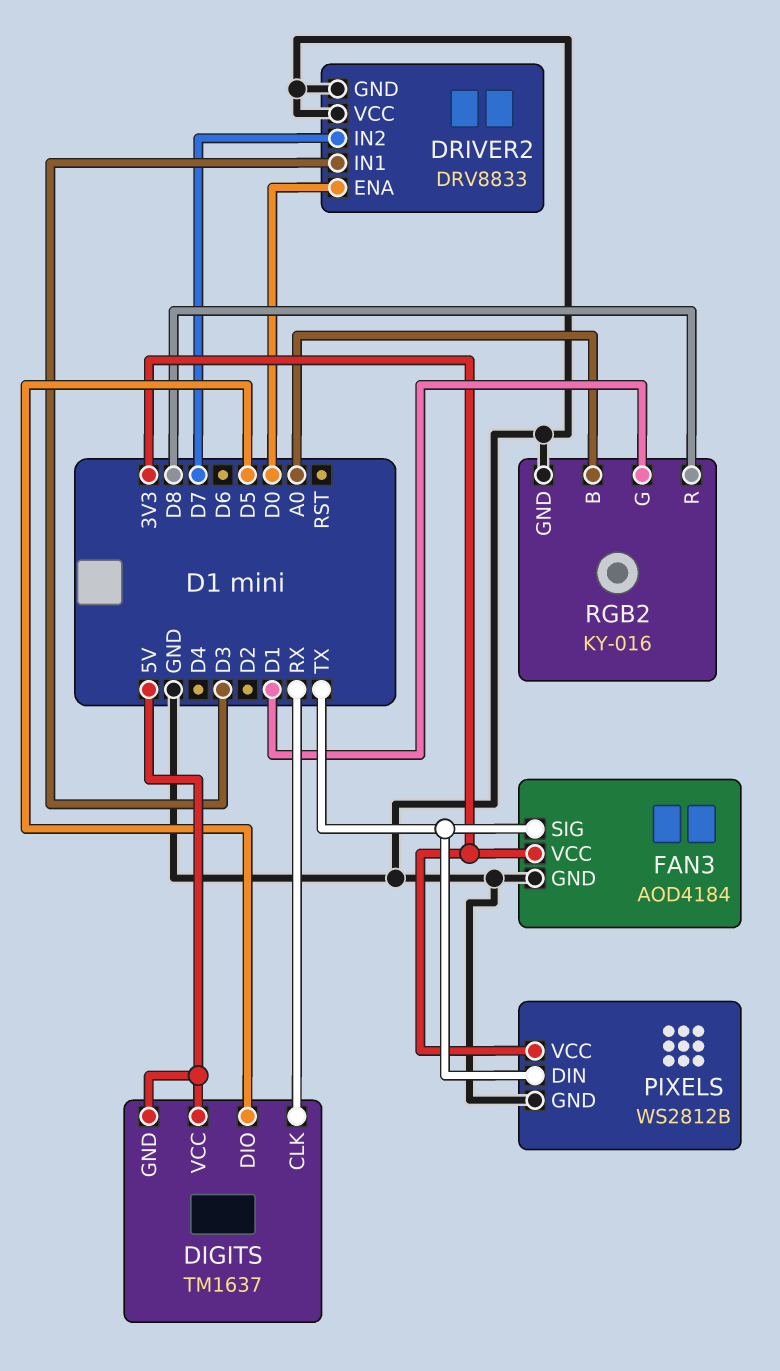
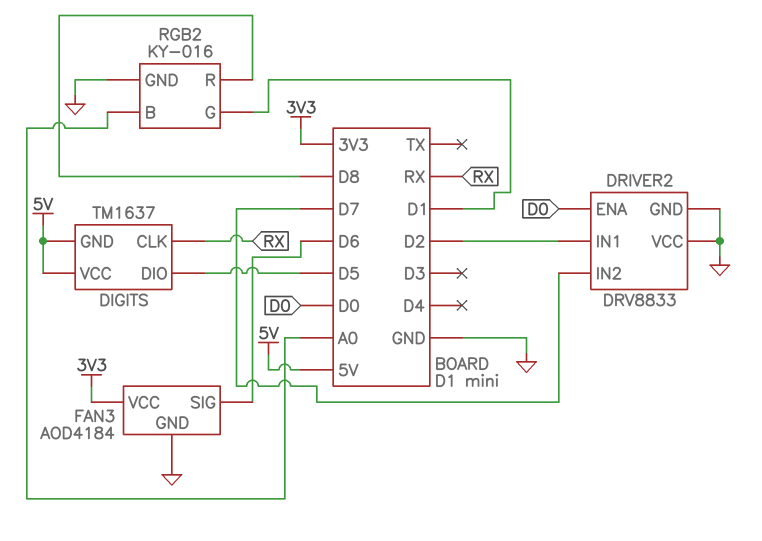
DRIVER2 pin IN1: D3 -> D2
FAN3 pin SIG: TX -> D6
PIXELS: WS2812B -> none
PIXELS pin DIN: TX -> none
PIXELS pin GND: GND -> none
PIXELS pin VCC: 3V3 -> none

